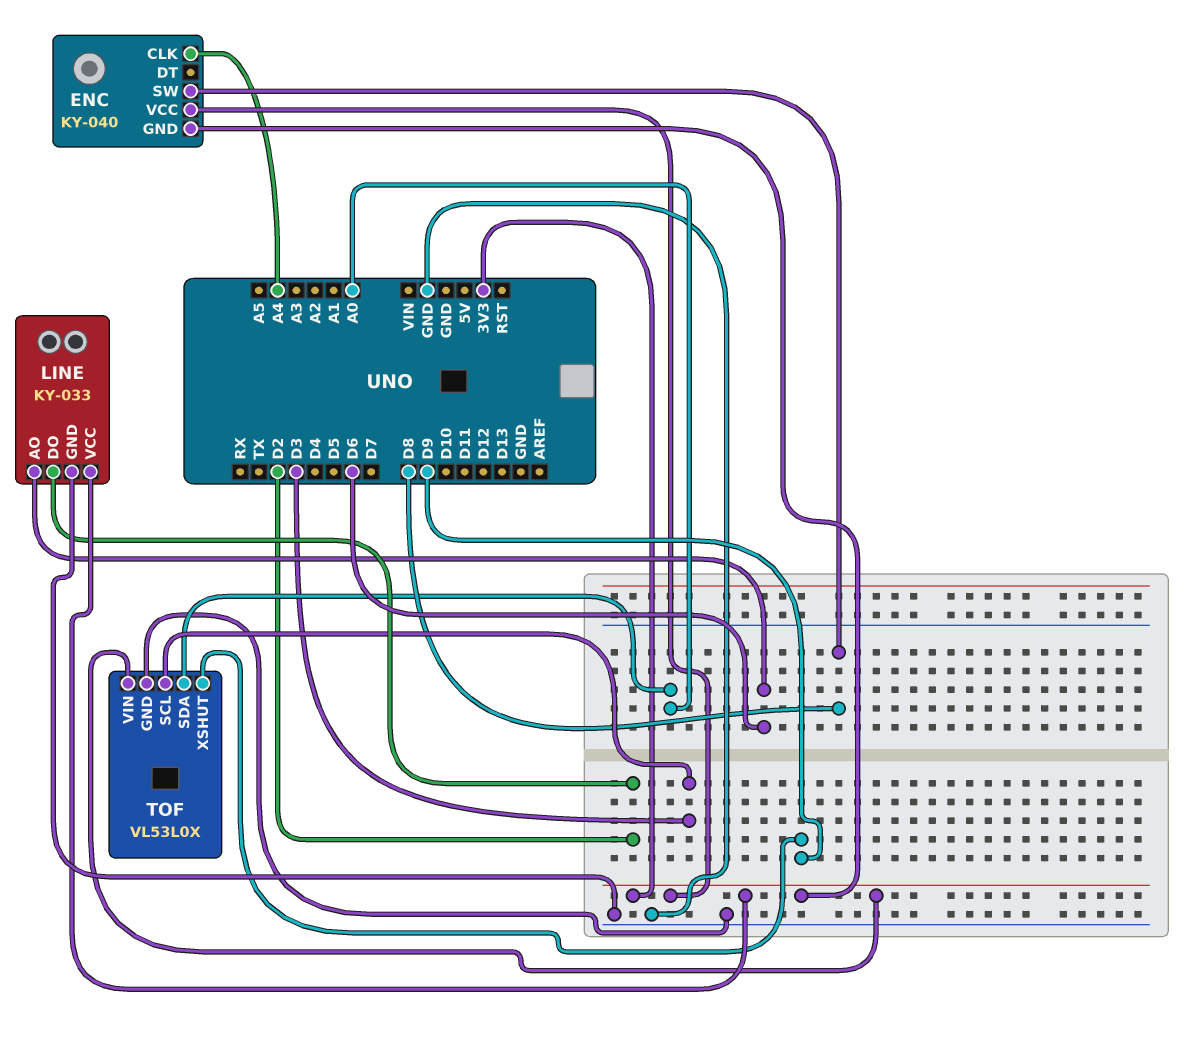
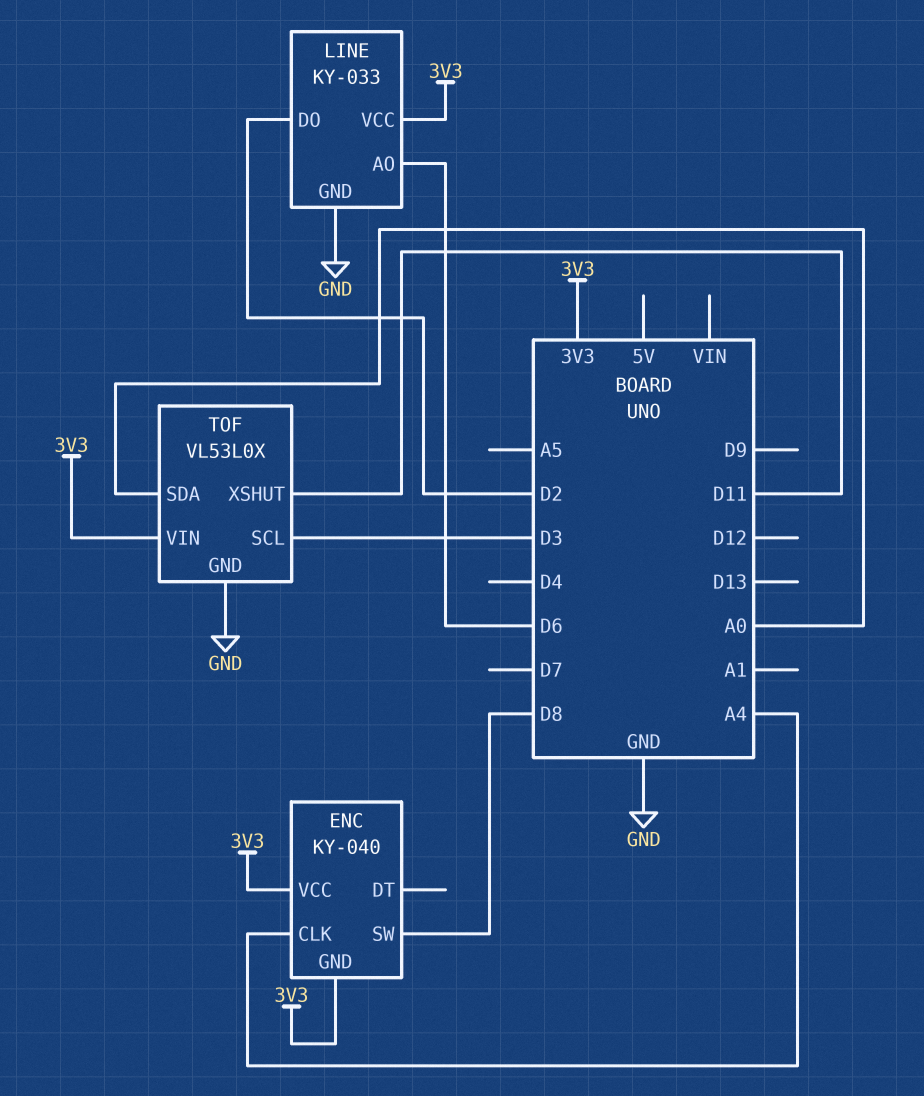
TOF pin XSHUT: D9 -> D11

